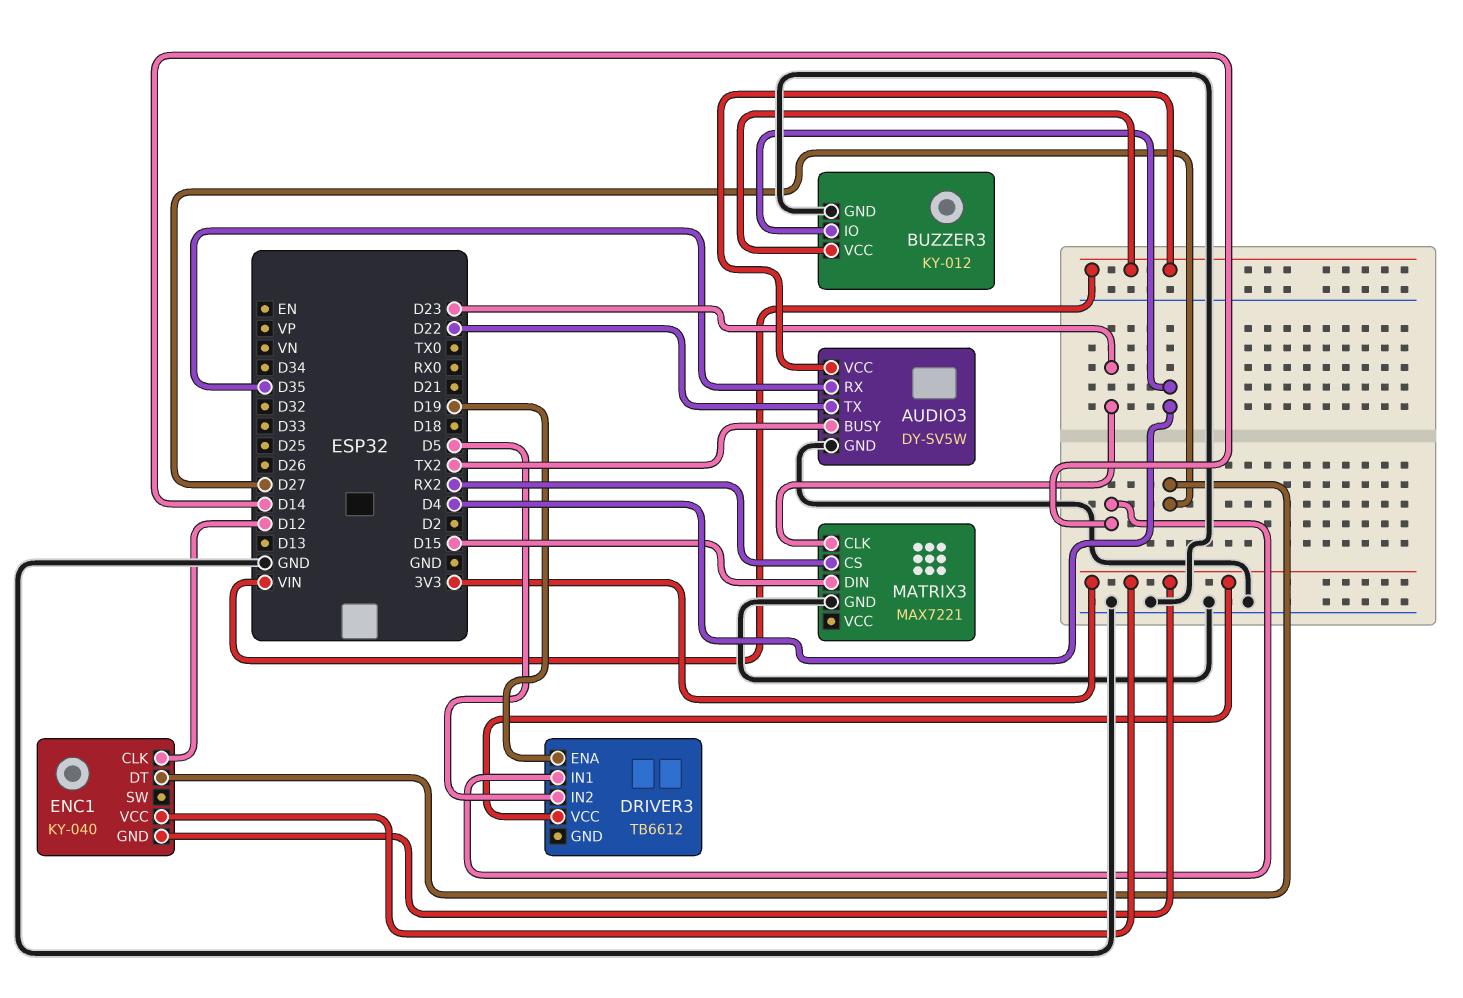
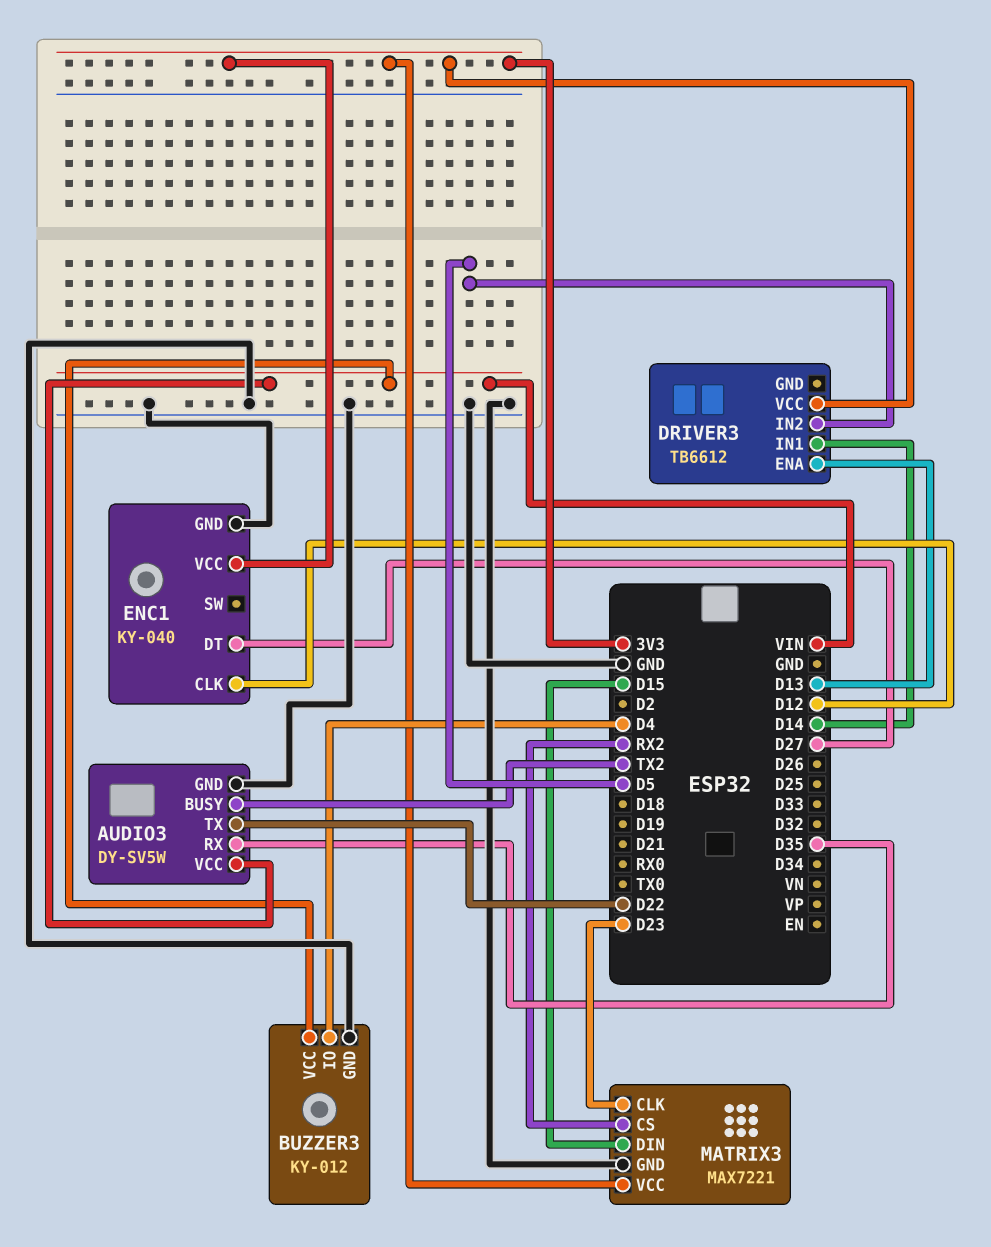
DRIVER3 pin ENA: D19 -> D13
ENC1 pin GND: 3V3 -> GND
MATRIX3 pin VCC: none -> 3V3

